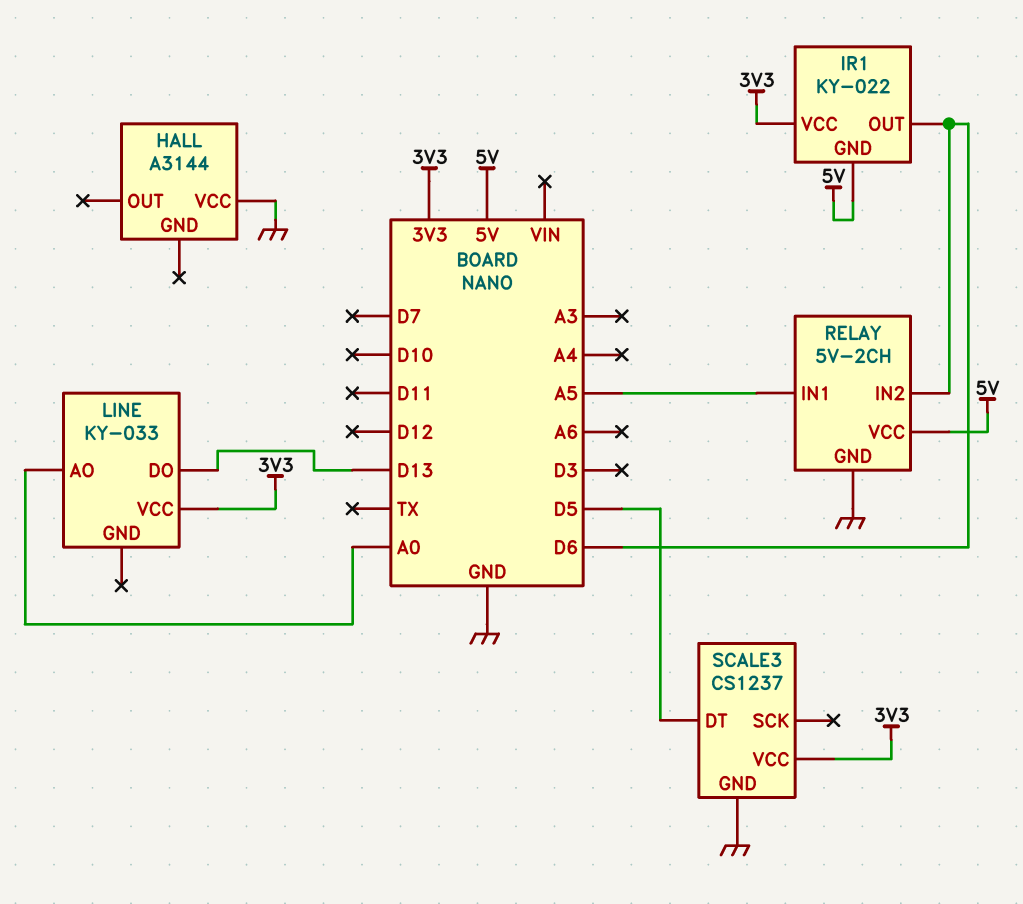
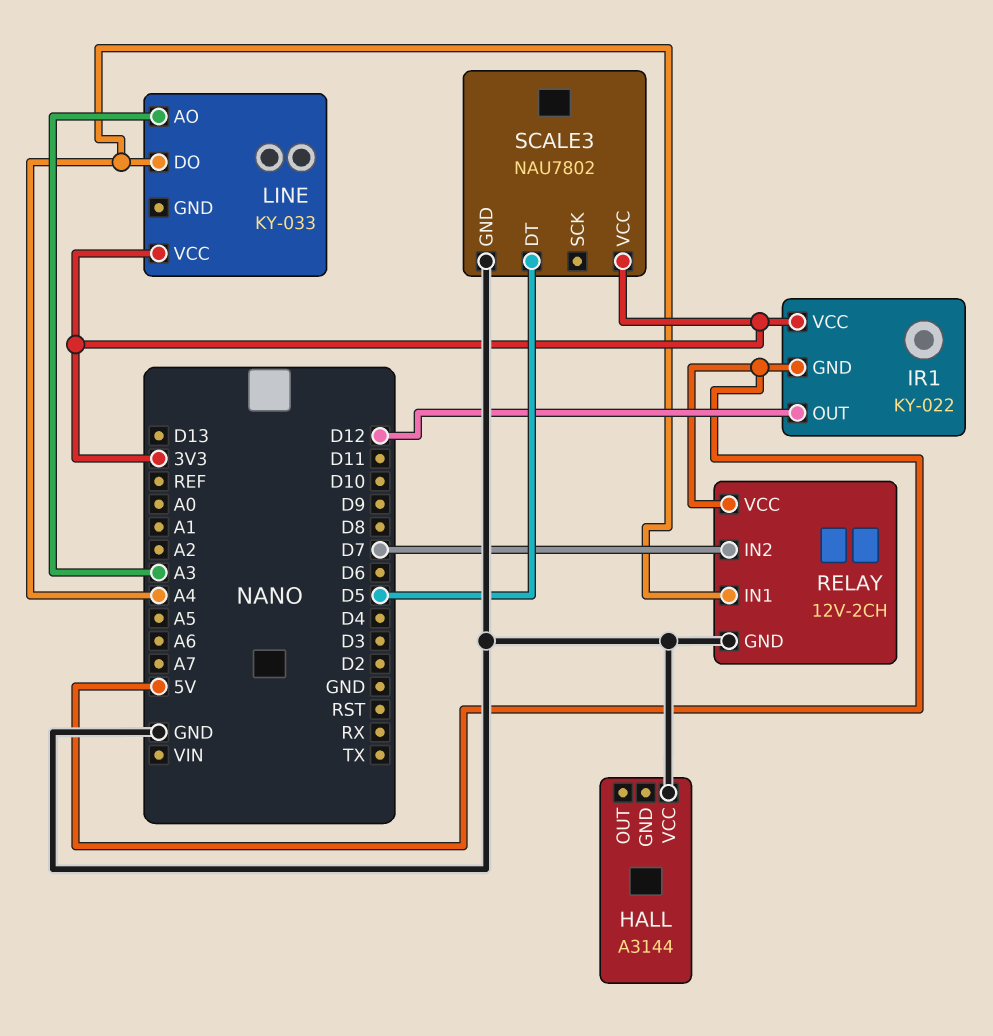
IR1 pin OUT: D6 -> D12
LINE pin AO: A0 -> A3
LINE pin DO: D13 -> A4
RELAY: 5V-2CH -> 12V-2CH
RELAY pin IN1: A5 -> A4
RELAY pin IN2: D6 -> D7
SCALE3: CS1237 -> NAU7802

